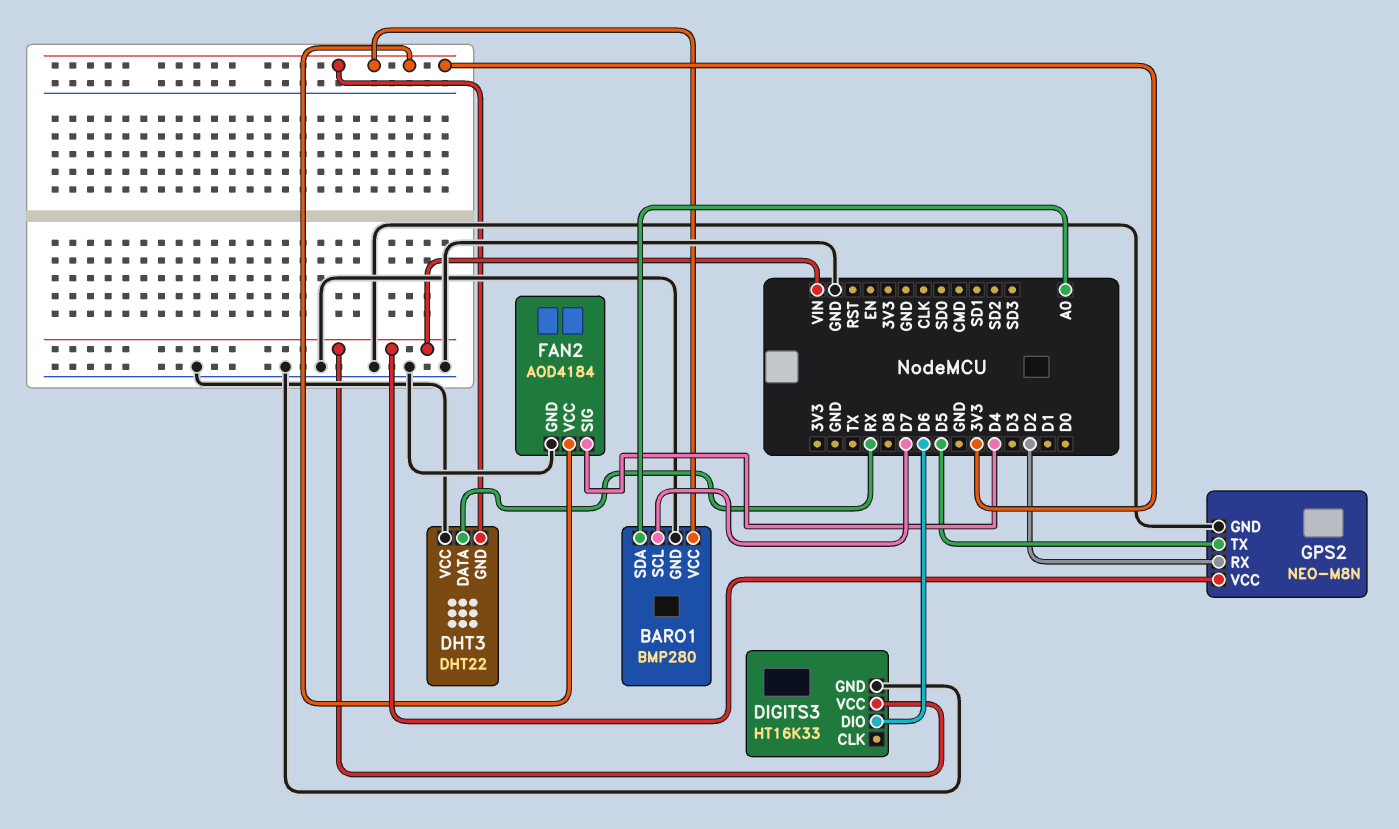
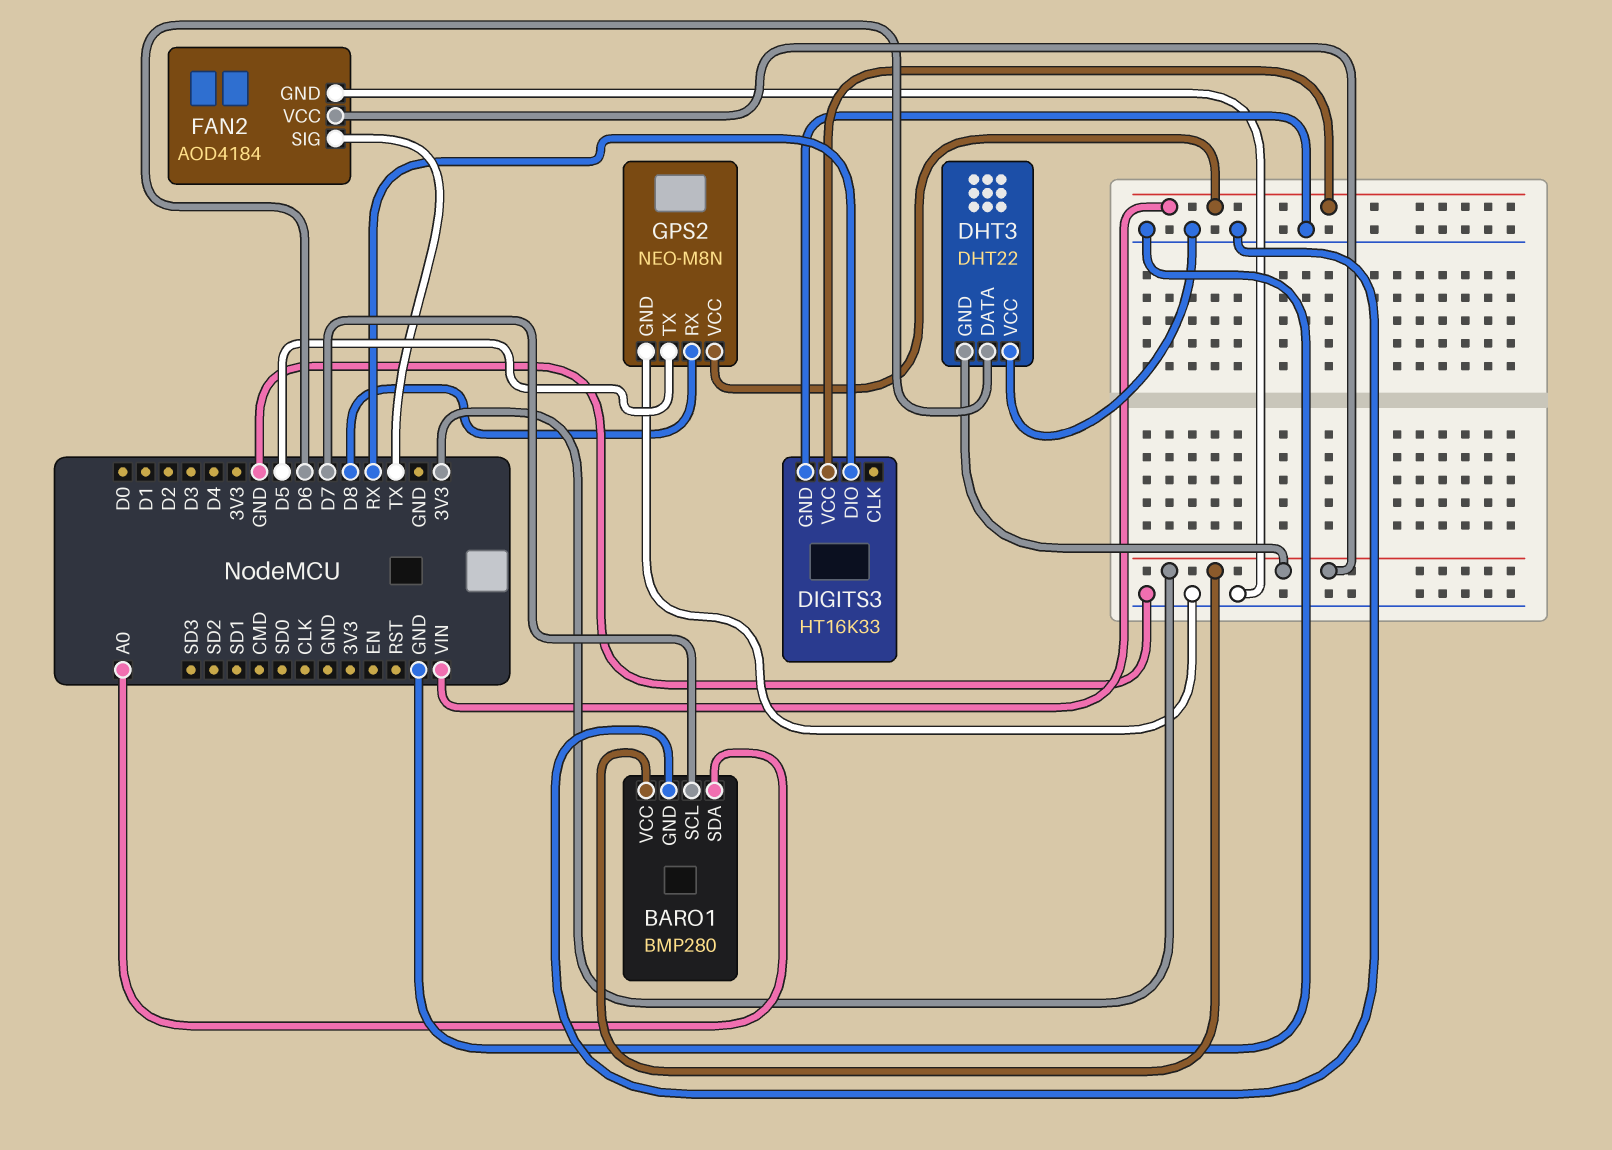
DHT3 pin DATA: RX -> D6
DIGITS3 pin DIO: D6 -> RX
FAN2 pin SIG: D4 -> TX
GPS2 pin RX: D2 -> D8

